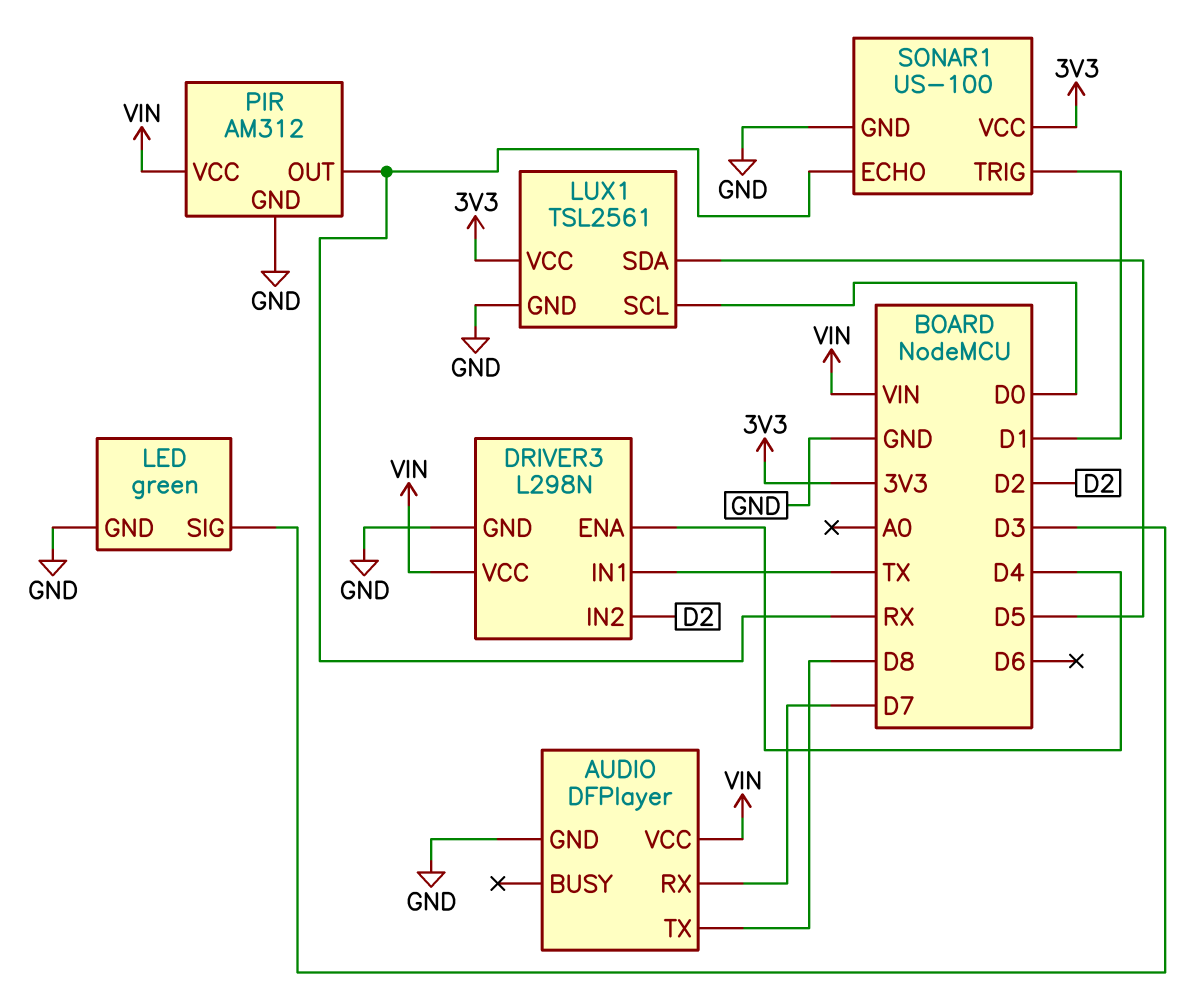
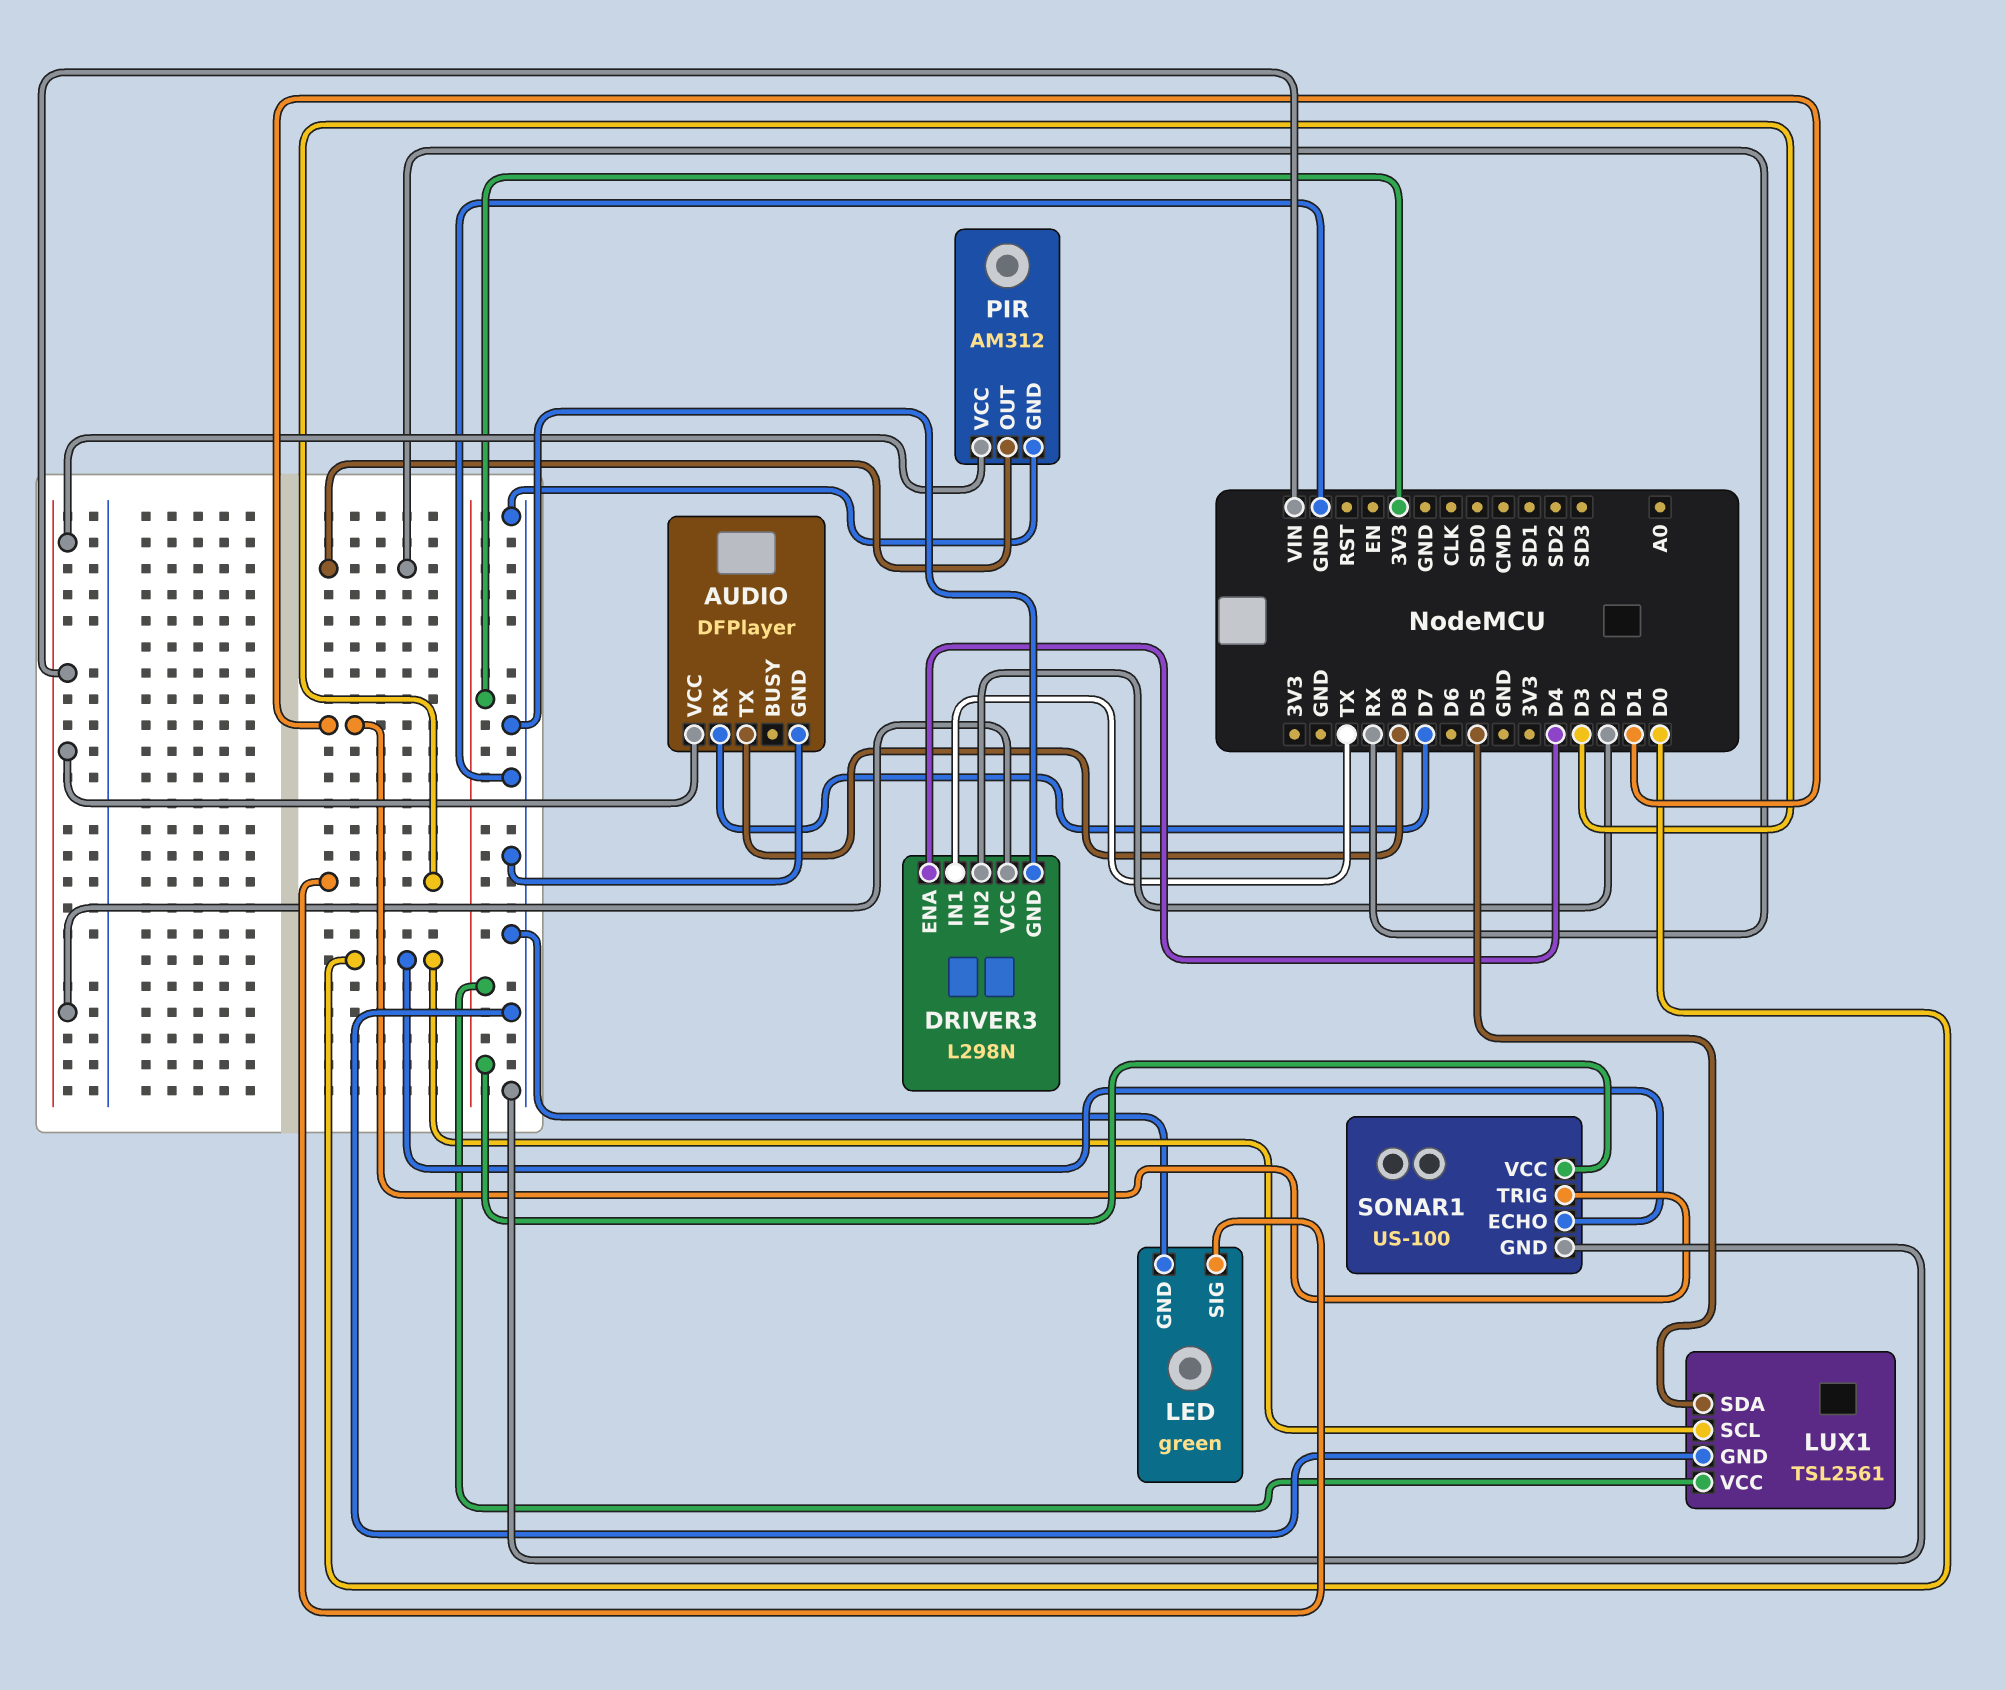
SONAR1 pin ECHO: RX -> D0

